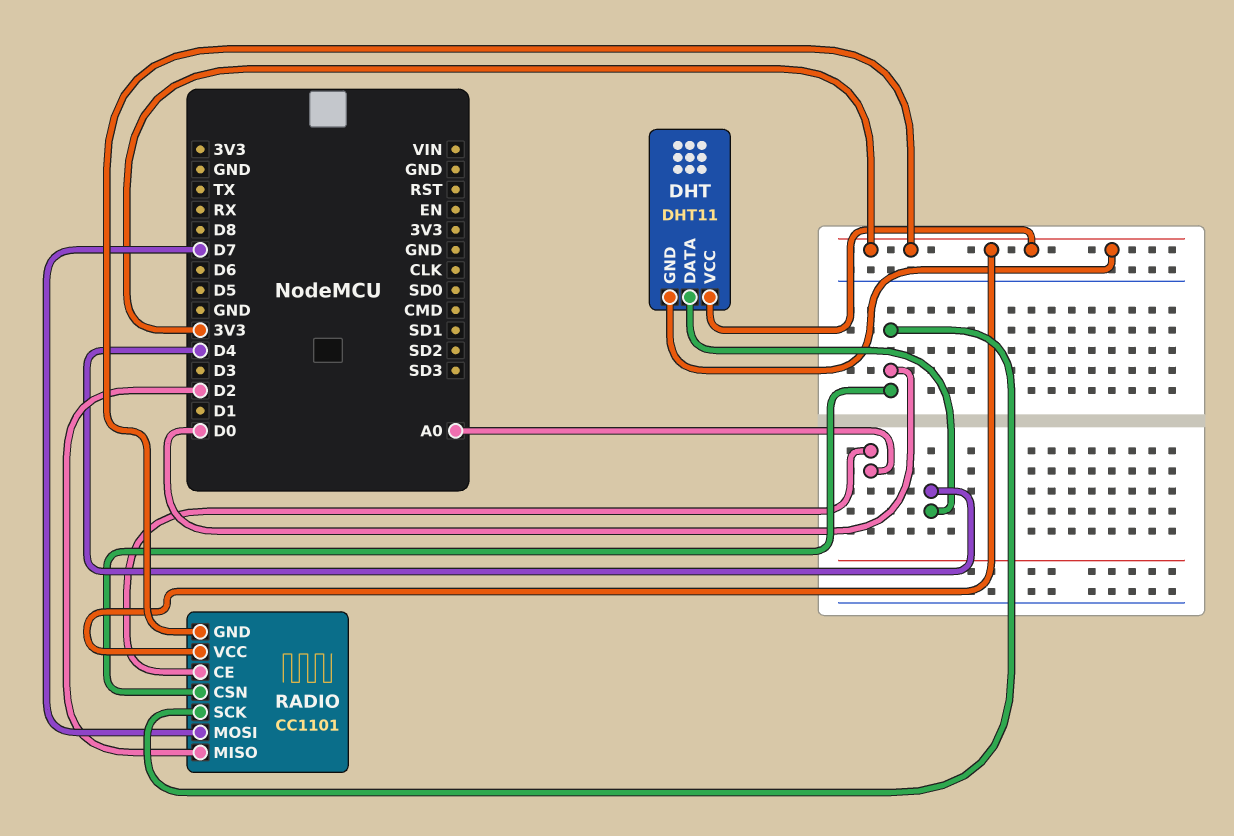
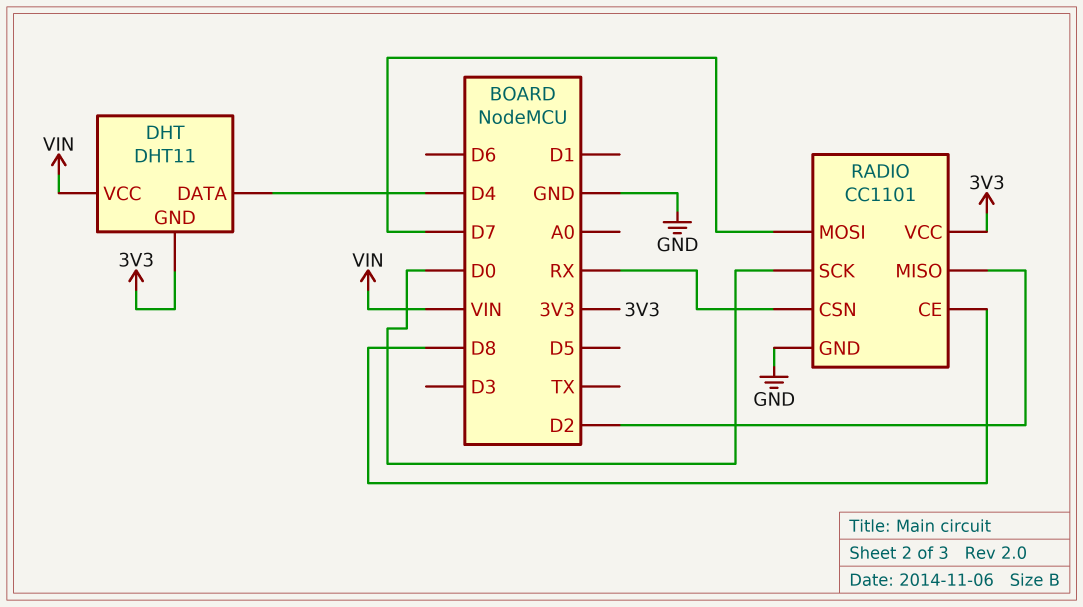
DHT pin VCC: 3V3 -> VIN
RADIO pin CE: A0 -> D8
RADIO pin CSN: D0 -> RX
RADIO pin GND: 3V3 -> GND

